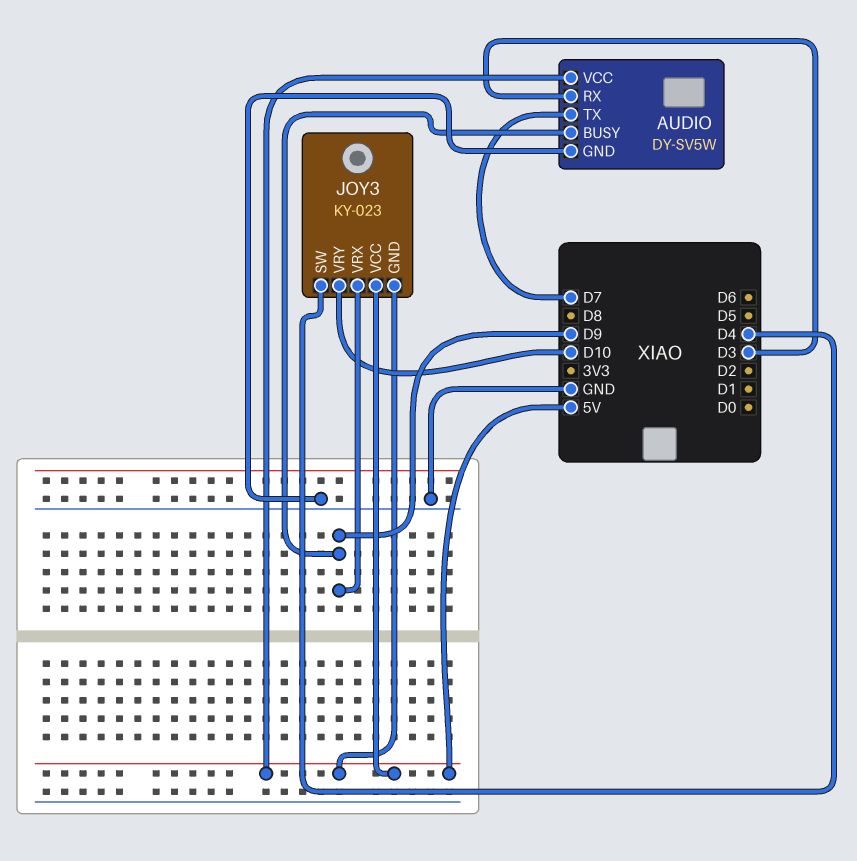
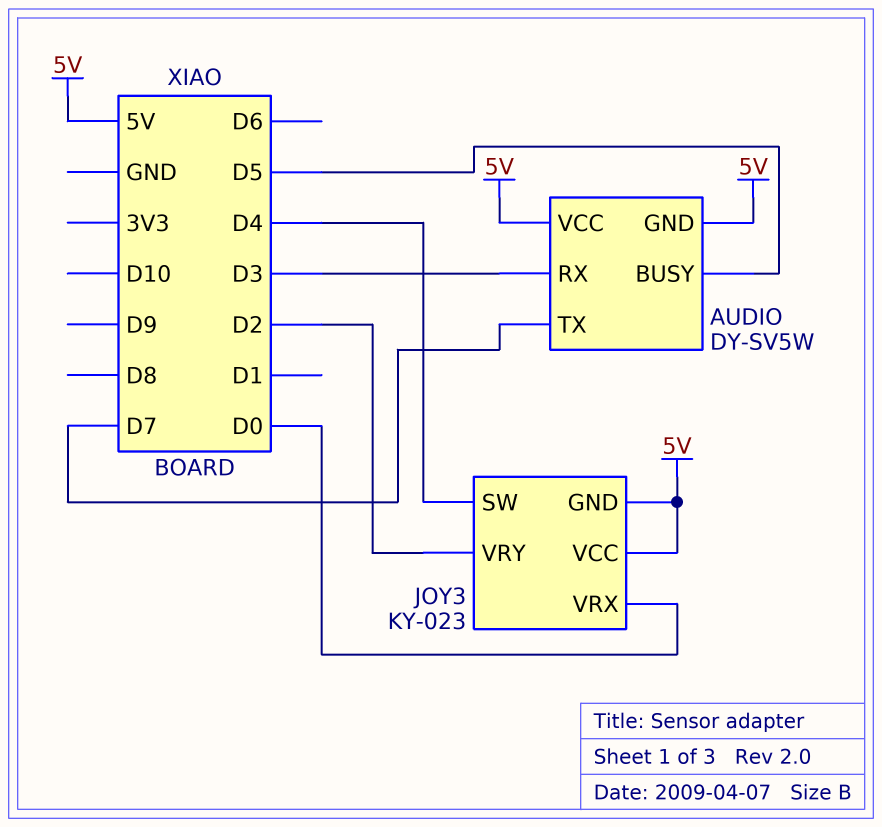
AUDIO pin BUSY: D9 -> D5
AUDIO pin GND: GND -> 5V
JOY3 pin VRX: D9 -> D0
JOY3 pin VRY: D10 -> D2

